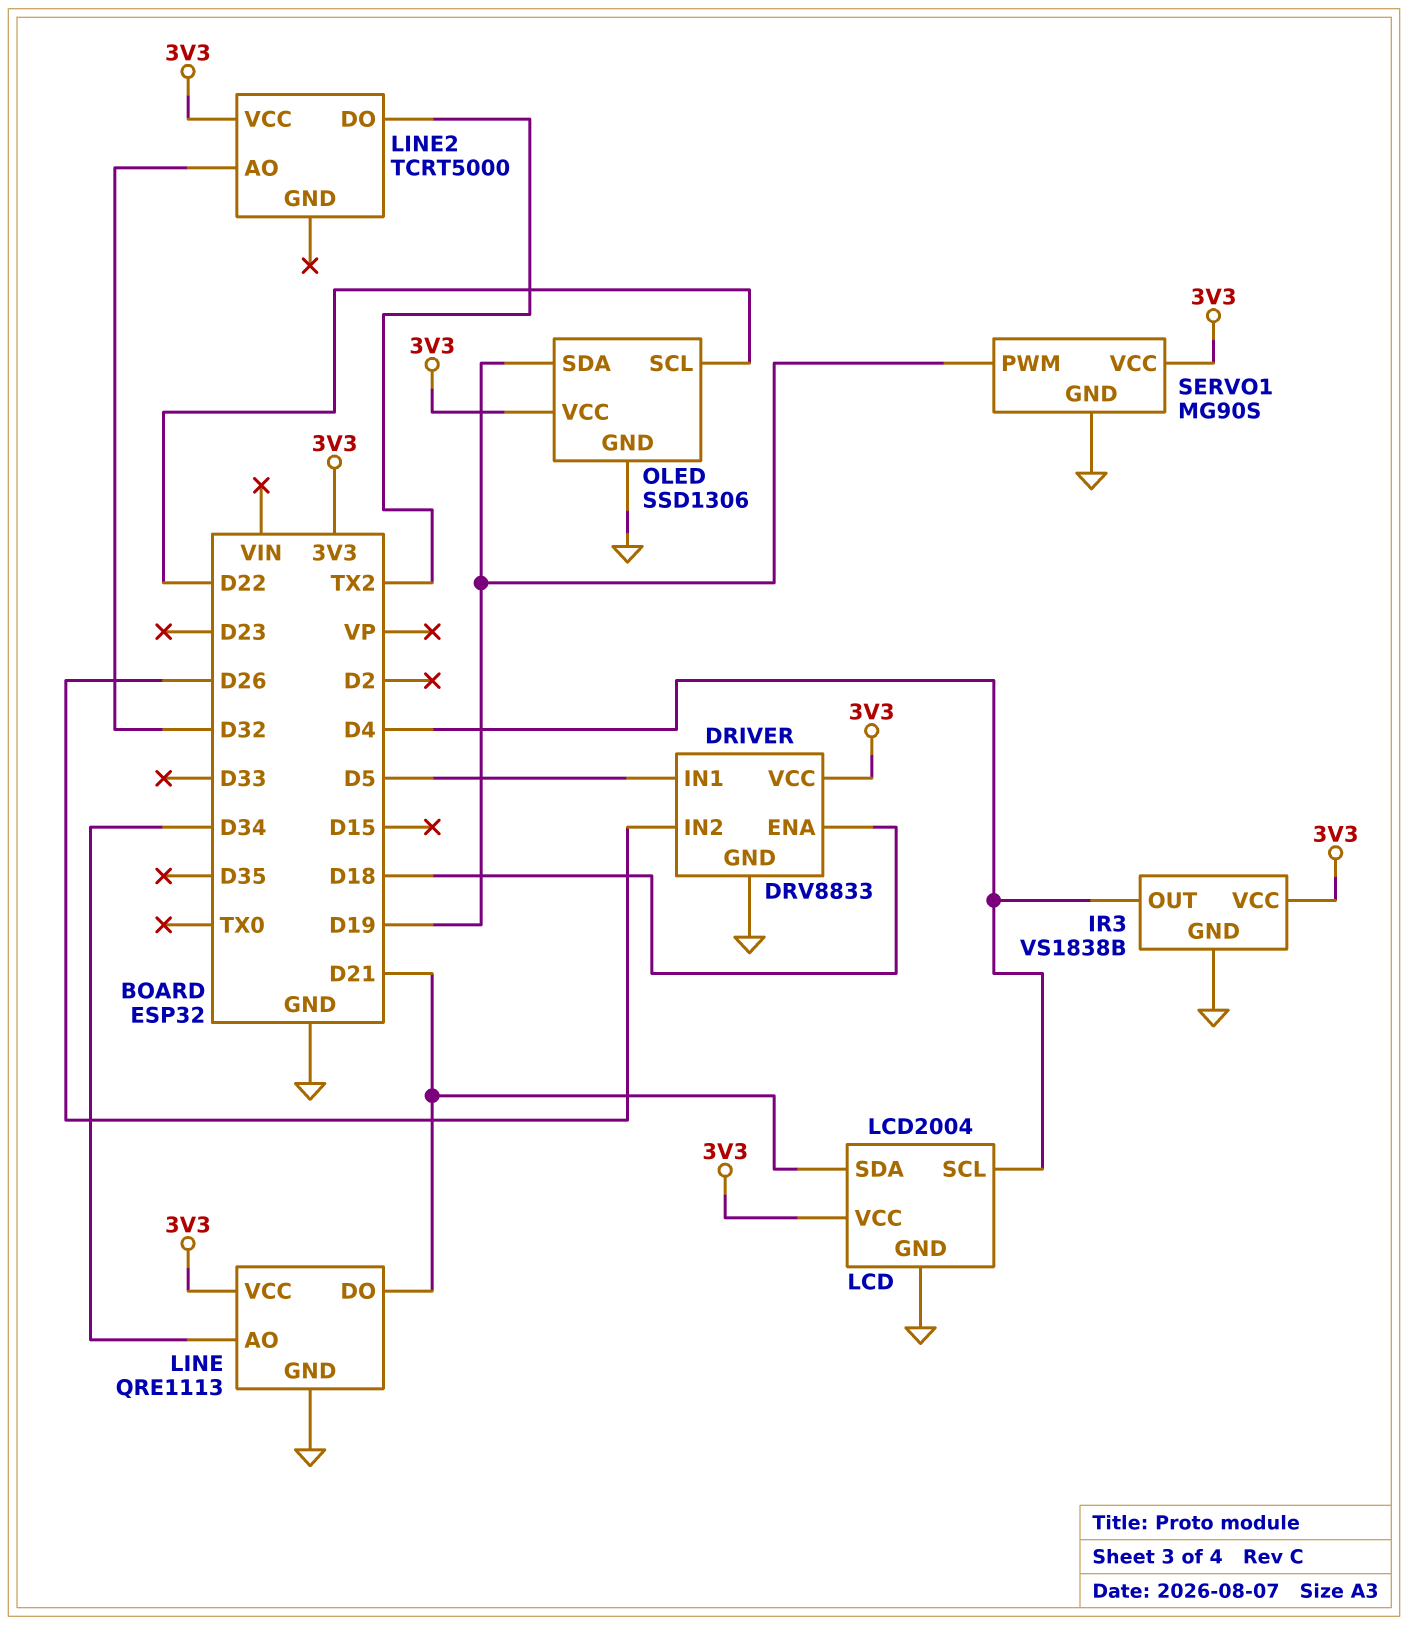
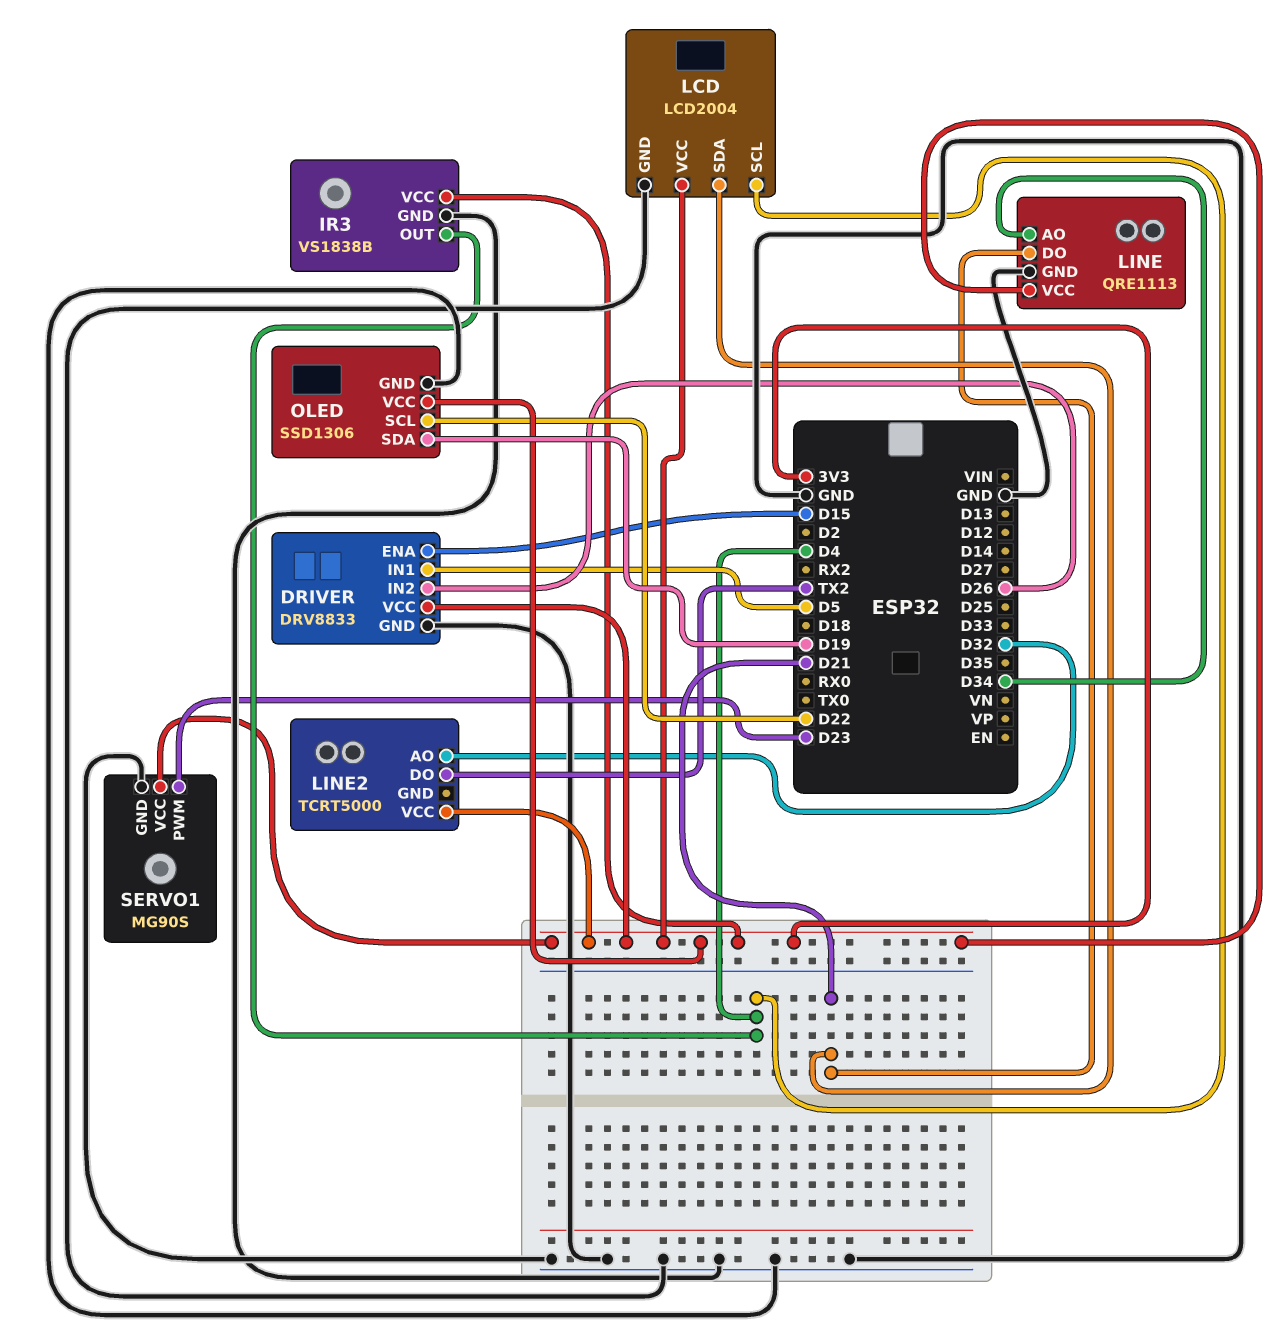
DRIVER pin ENA: D18 -> D15
SERVO1 pin PWM: D19 -> D23

